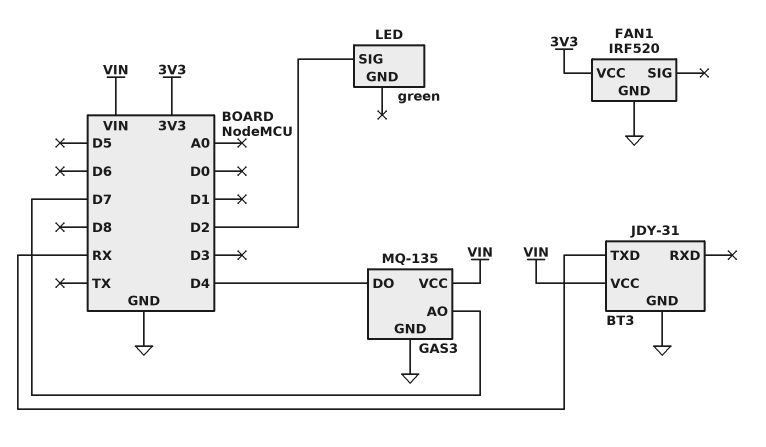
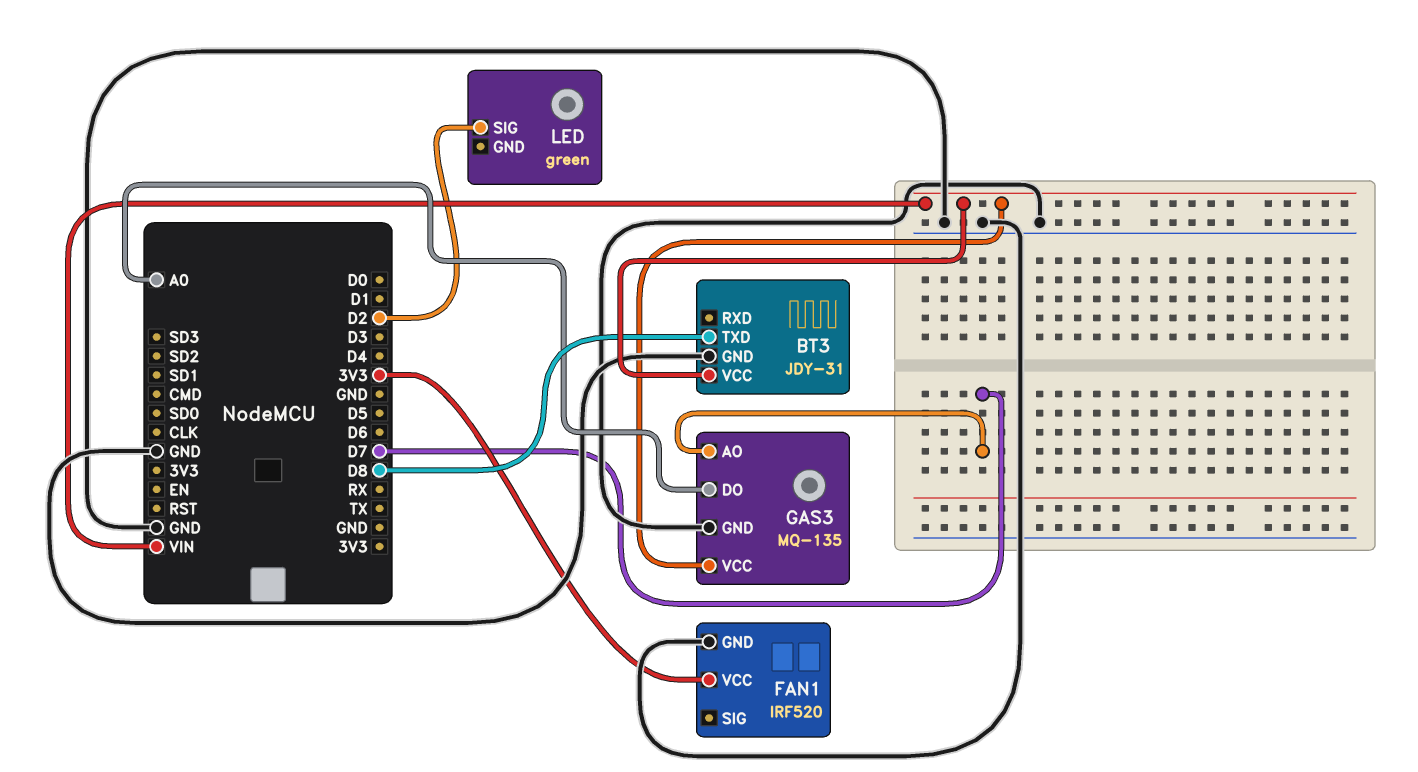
BT3 pin TXD: RX -> D8
GAS3 pin DO: D4 -> A0

